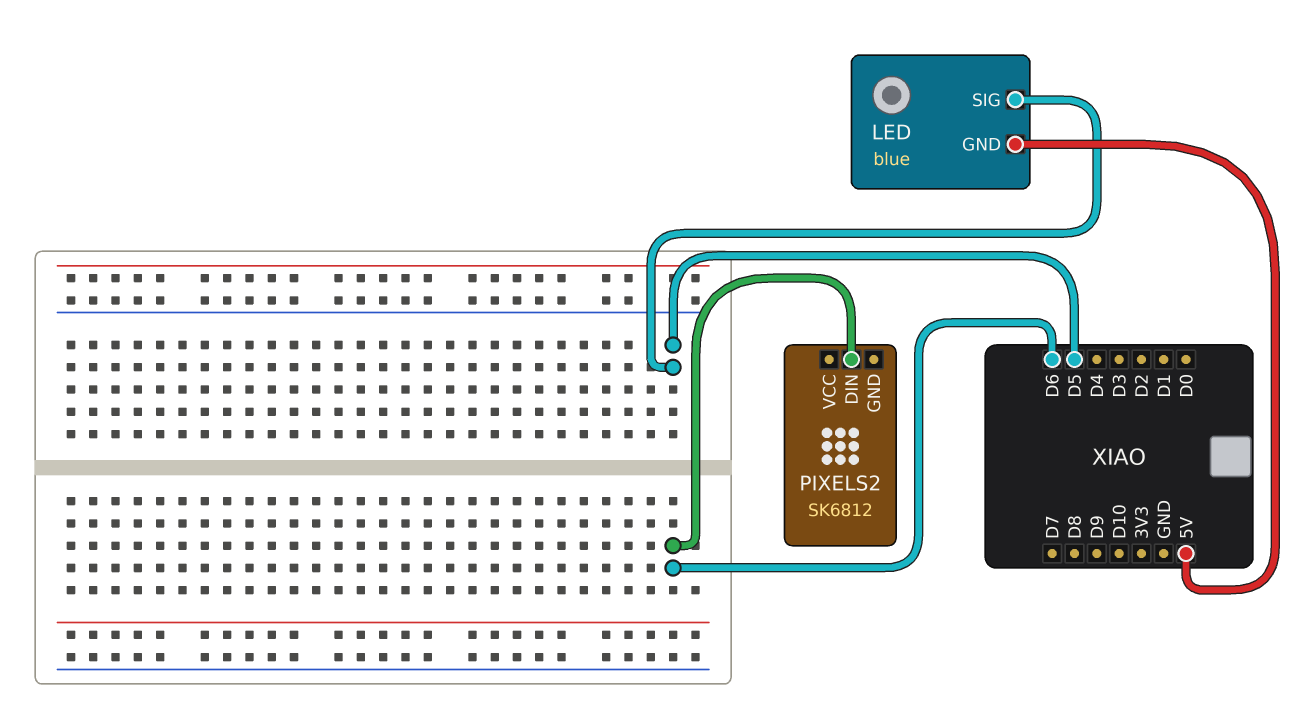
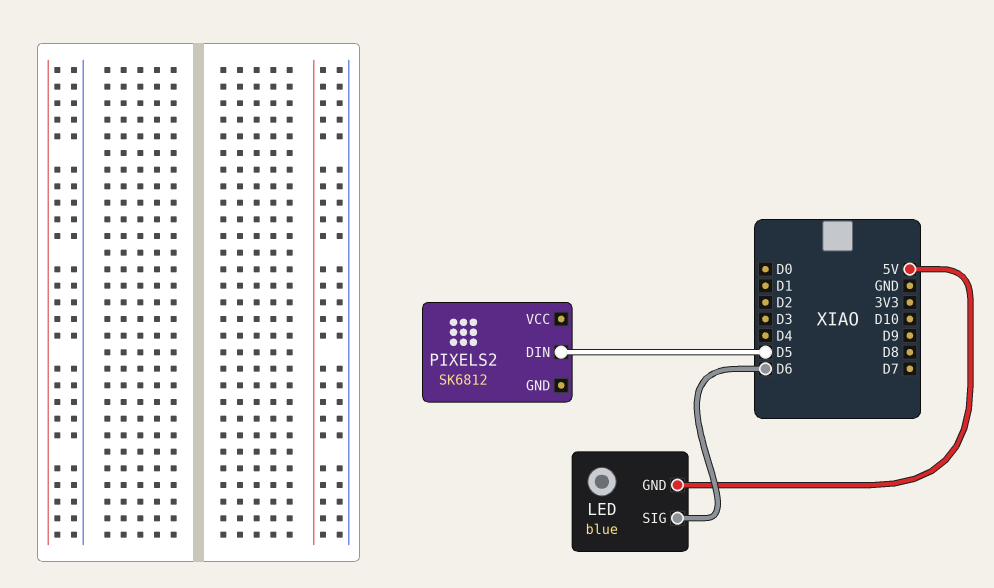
LED pin SIG: D5 -> D6
PIXELS2 pin DIN: D6 -> D5

